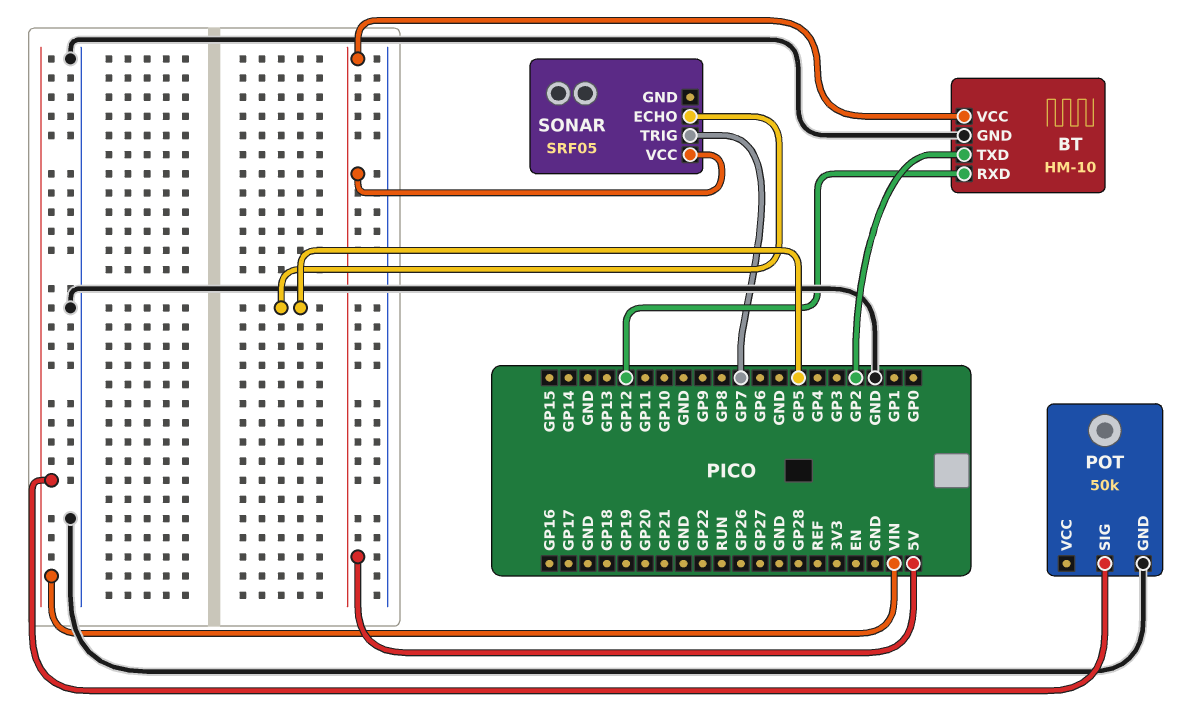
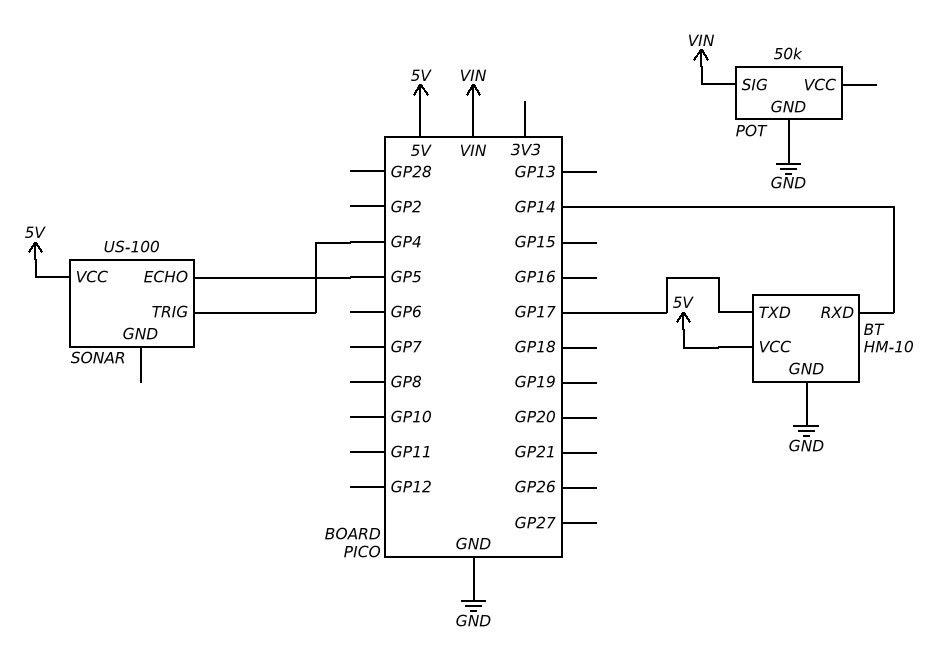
BT pin RXD: GP12 -> GP14
BT pin TXD: GP2 -> GP17
SONAR: SRF05 -> US-100
SONAR pin TRIG: GP7 -> GP4

